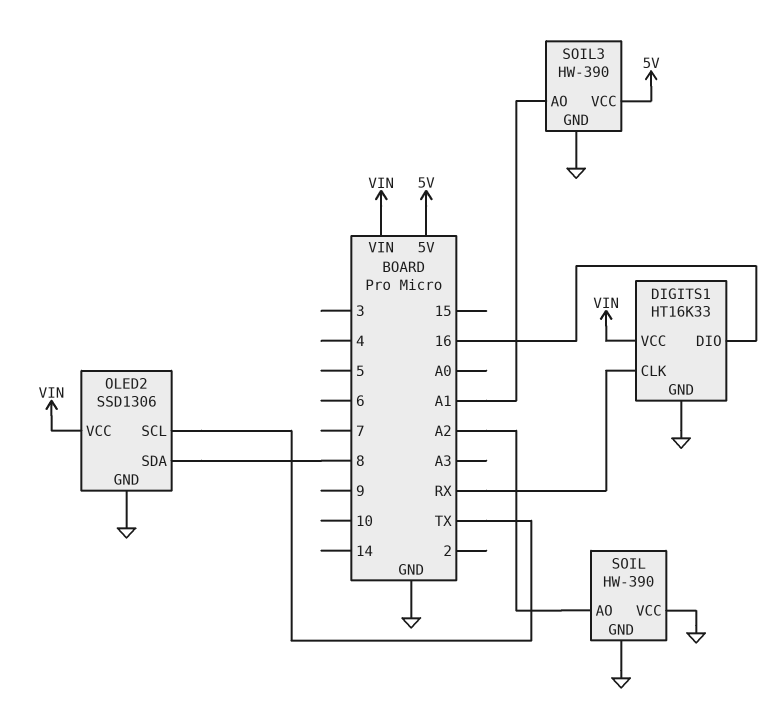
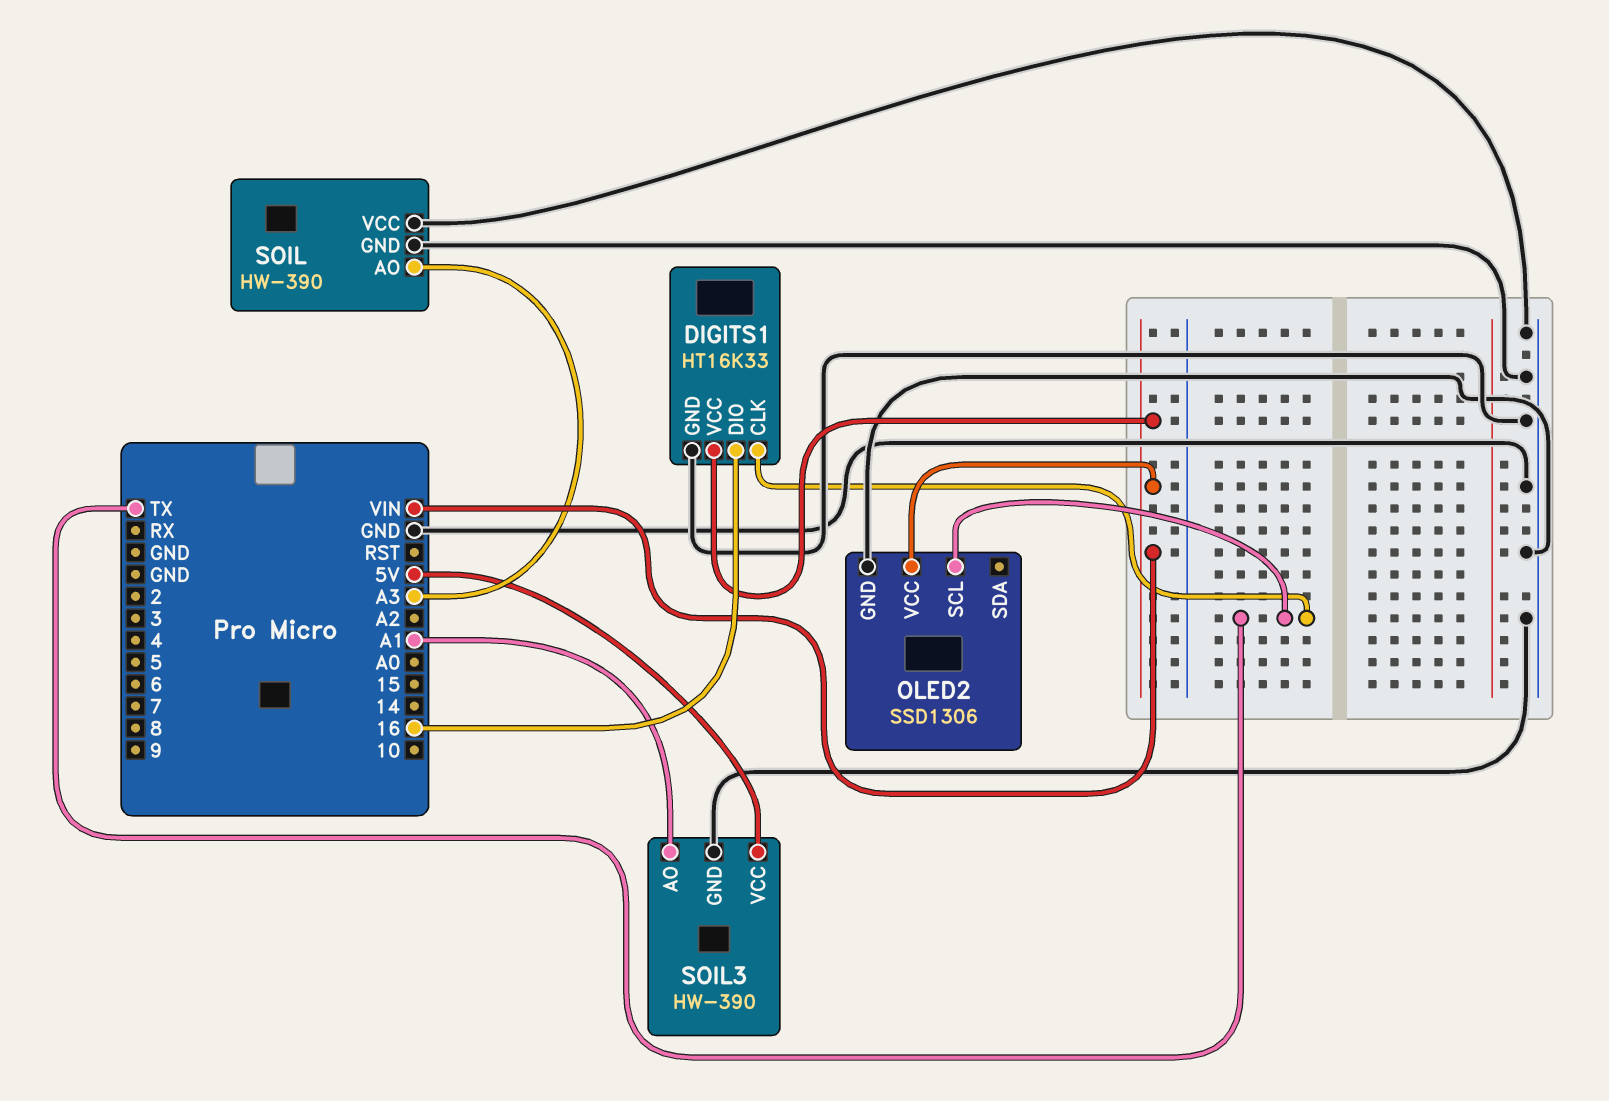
DIGITS1 pin CLK: RX -> TX
OLED2 pin SDA: 8 -> none
SOIL pin AO: A2 -> A3

